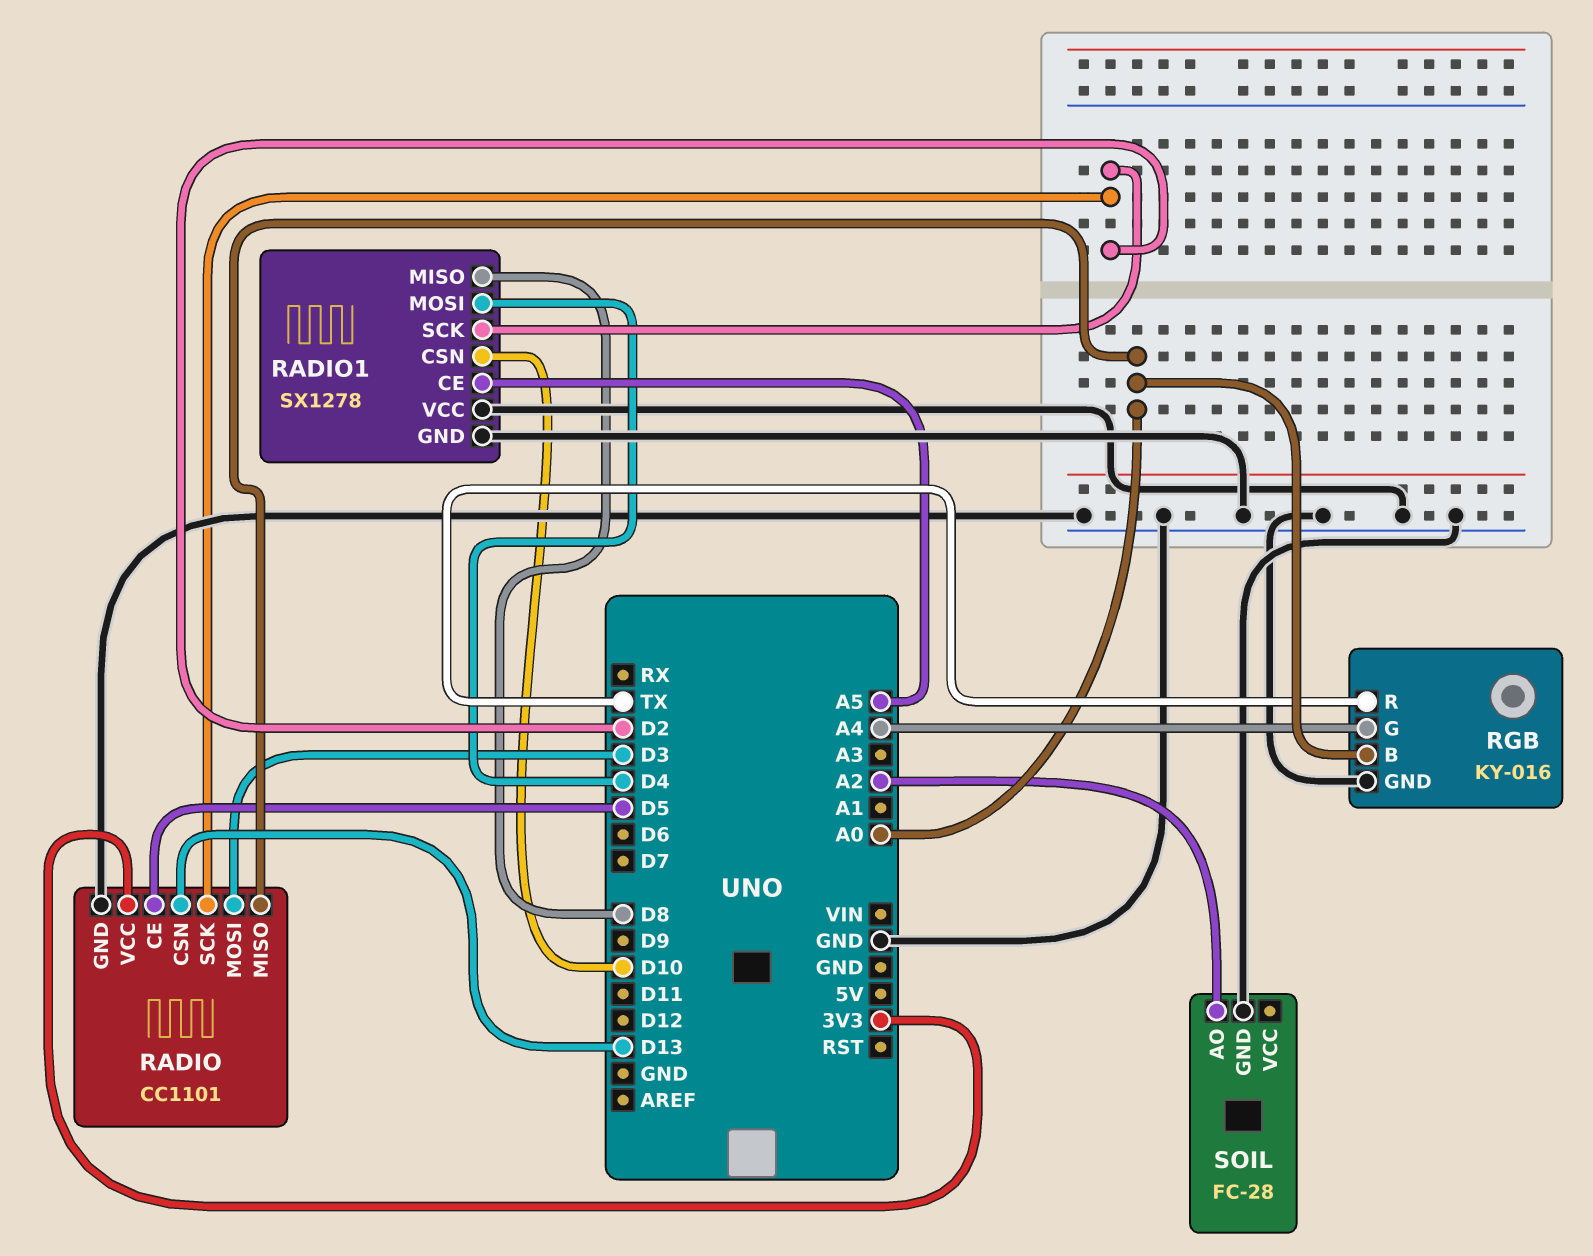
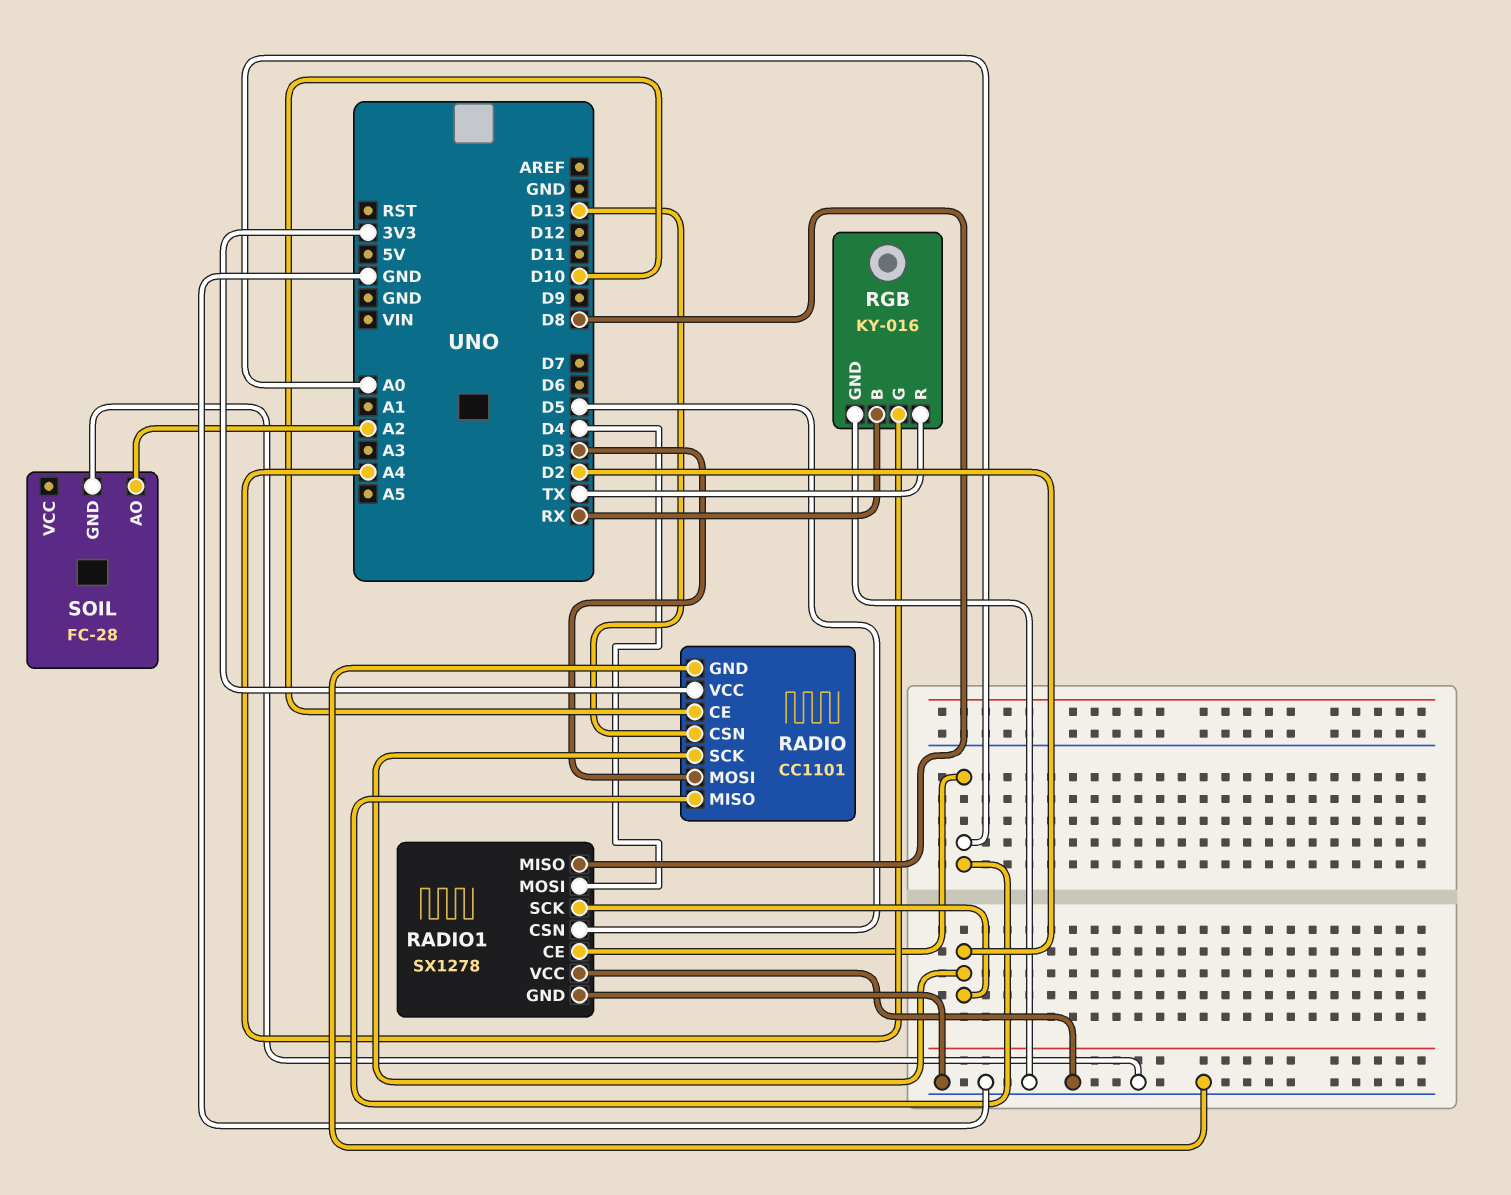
RADIO pin CE: D5 -> D10
RADIO1 pin CE: A5 -> A0
RADIO1 pin CSN: D10 -> D5
RGB pin B: A0 -> RX

